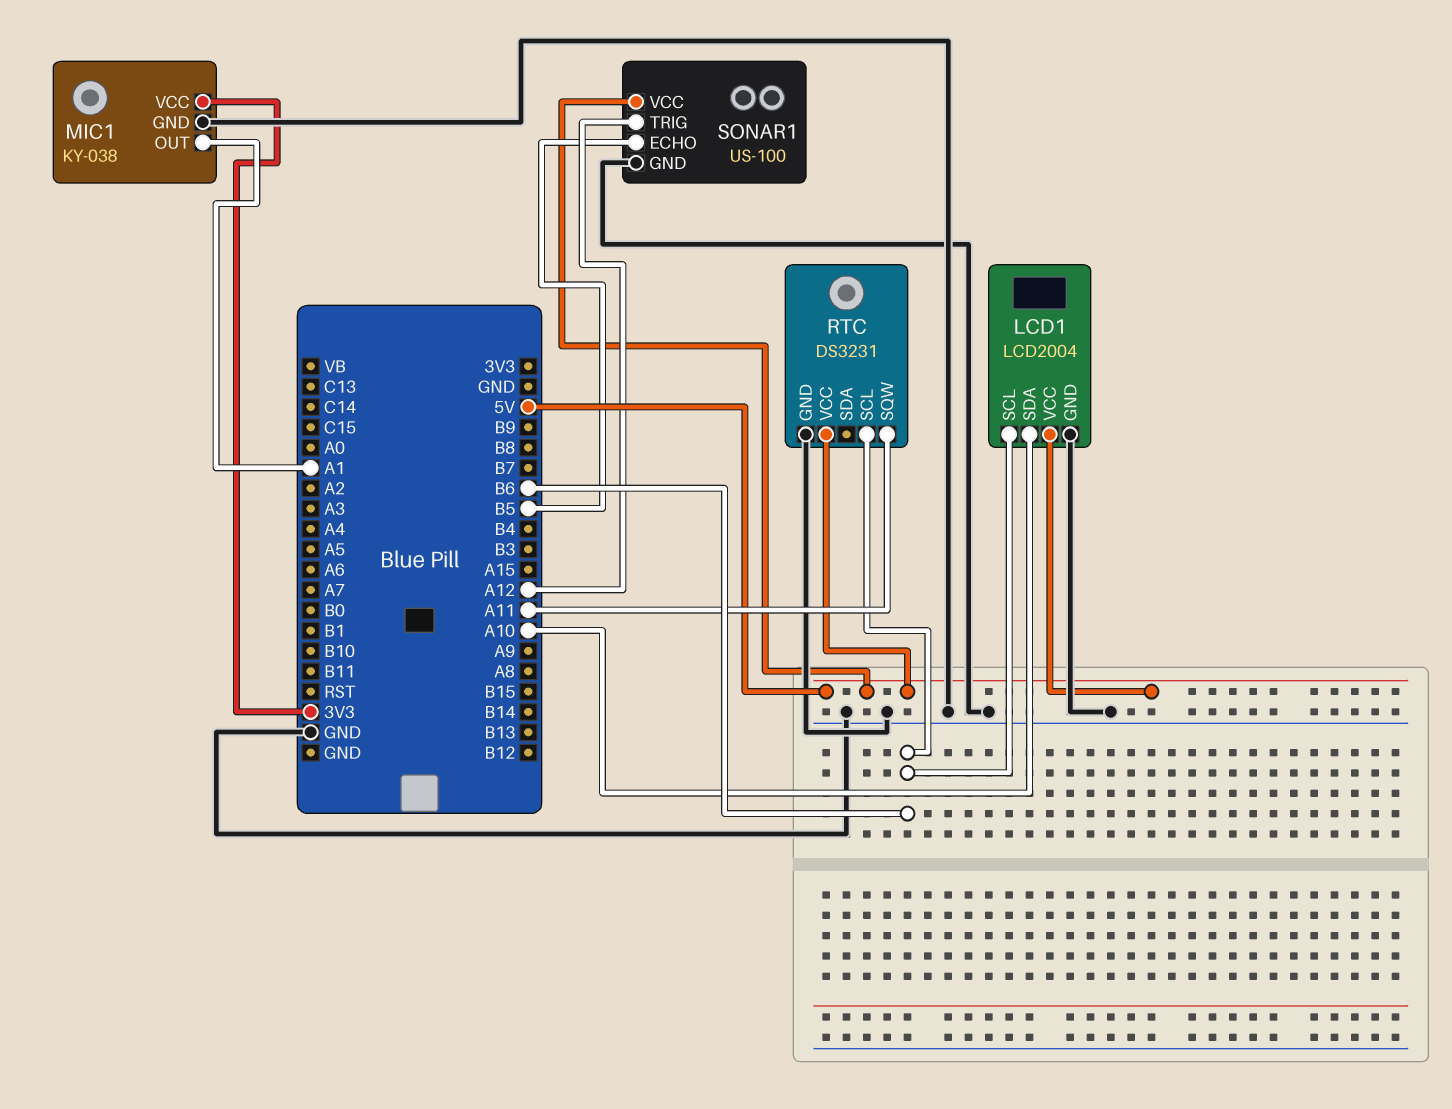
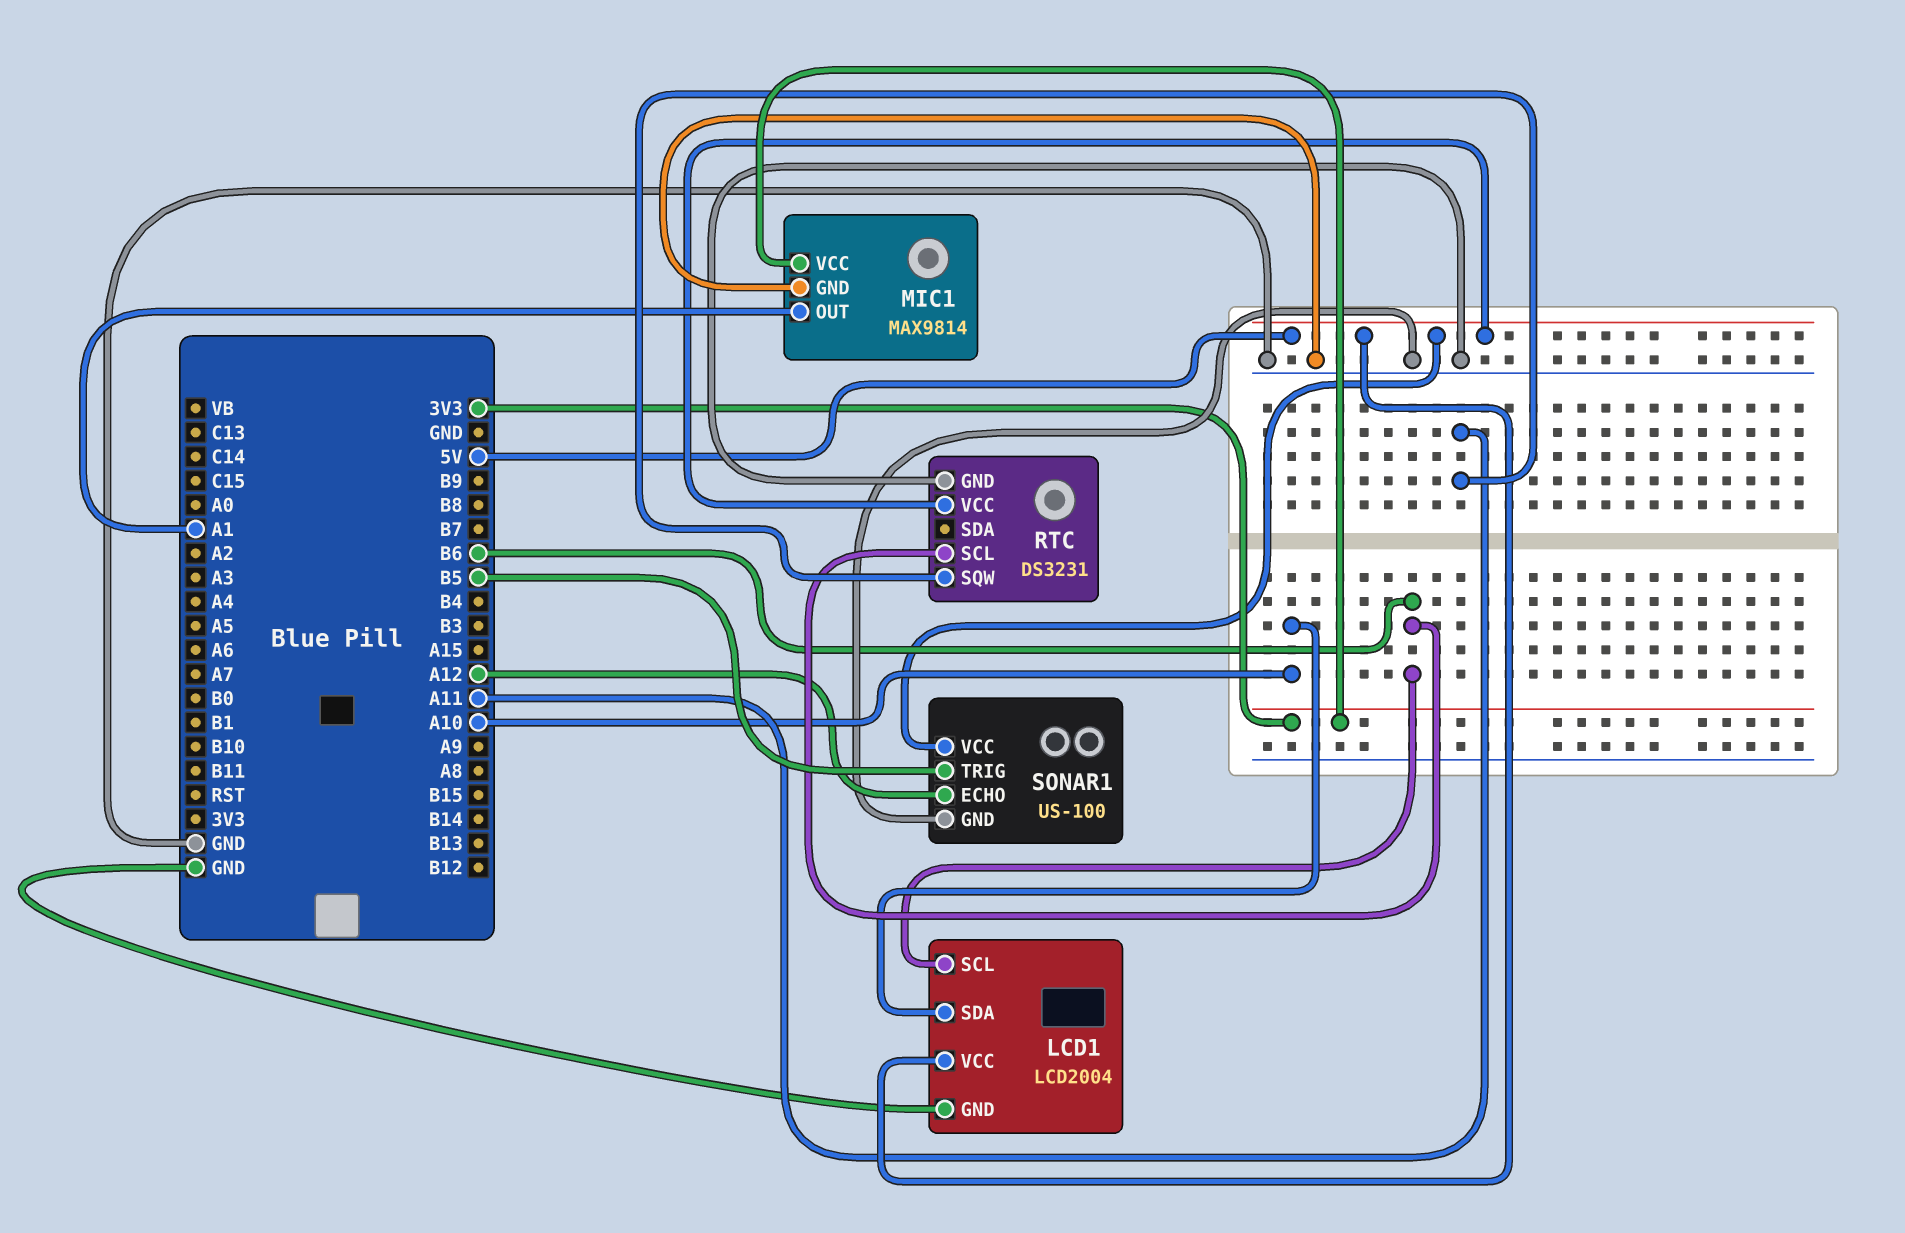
MIC1: KY-038 -> MAX9814
SONAR1 pin ECHO: B5 -> A12
SONAR1 pin TRIG: A12 -> B5

